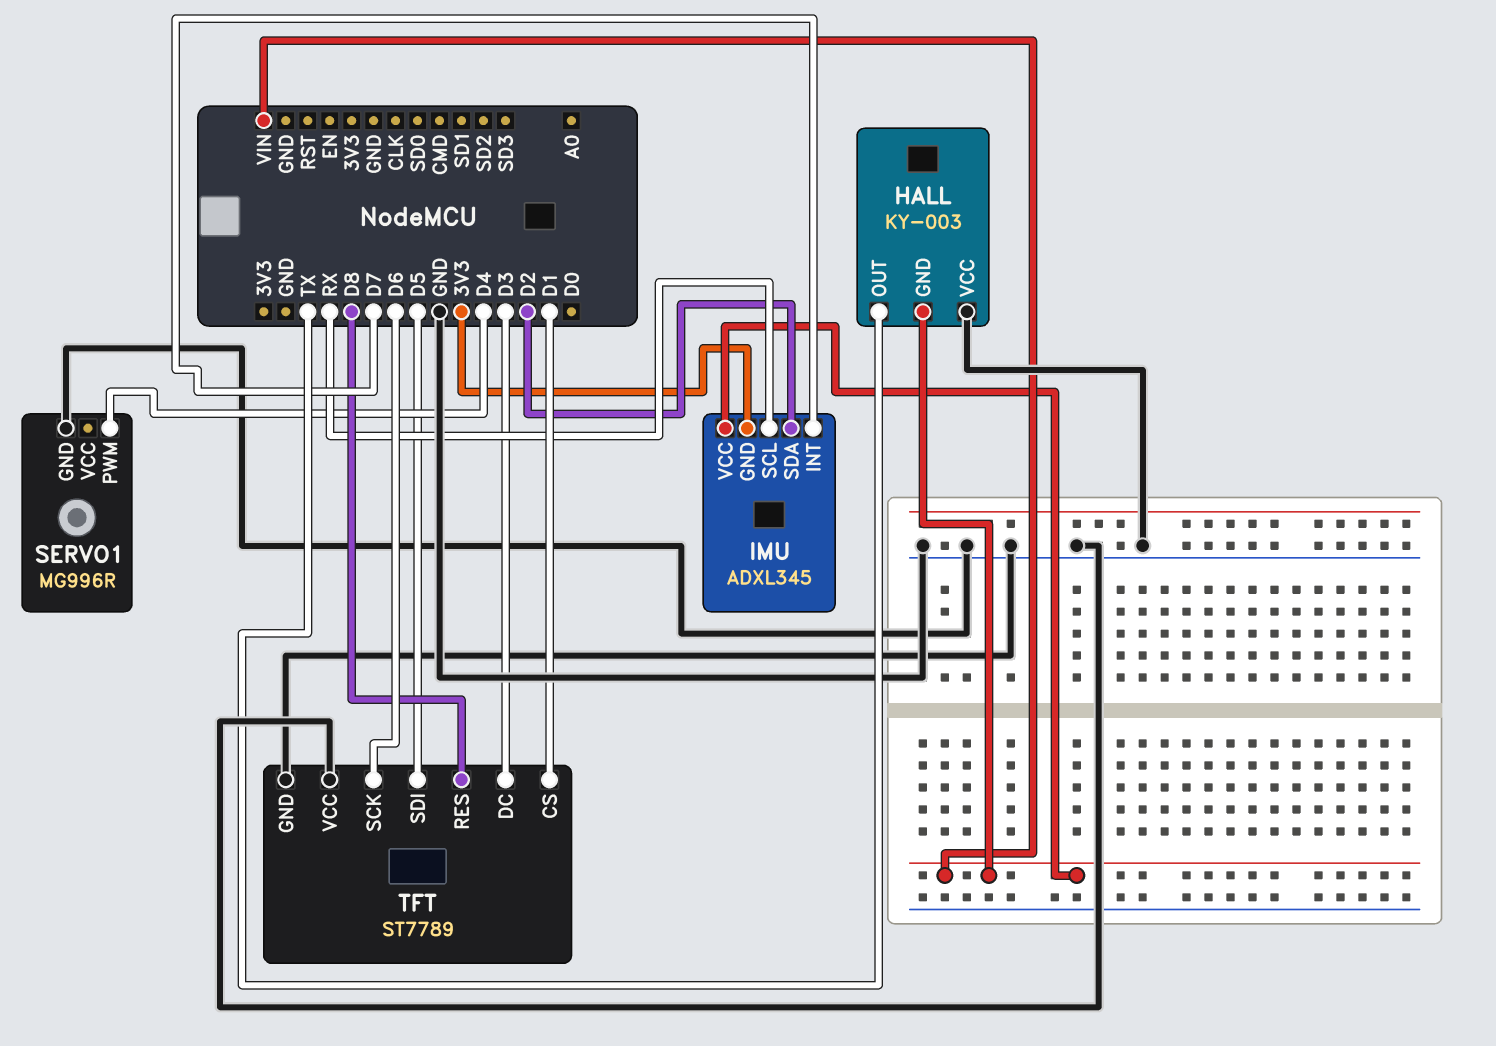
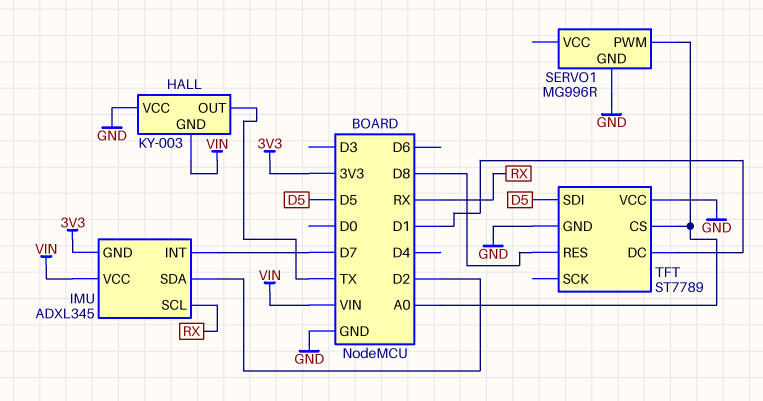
SERVO1 pin PWM: D4 -> A0
TFT pin CS: D1 -> A0
TFT pin DC: D3 -> D1
TFT pin SCK: D6 -> none

